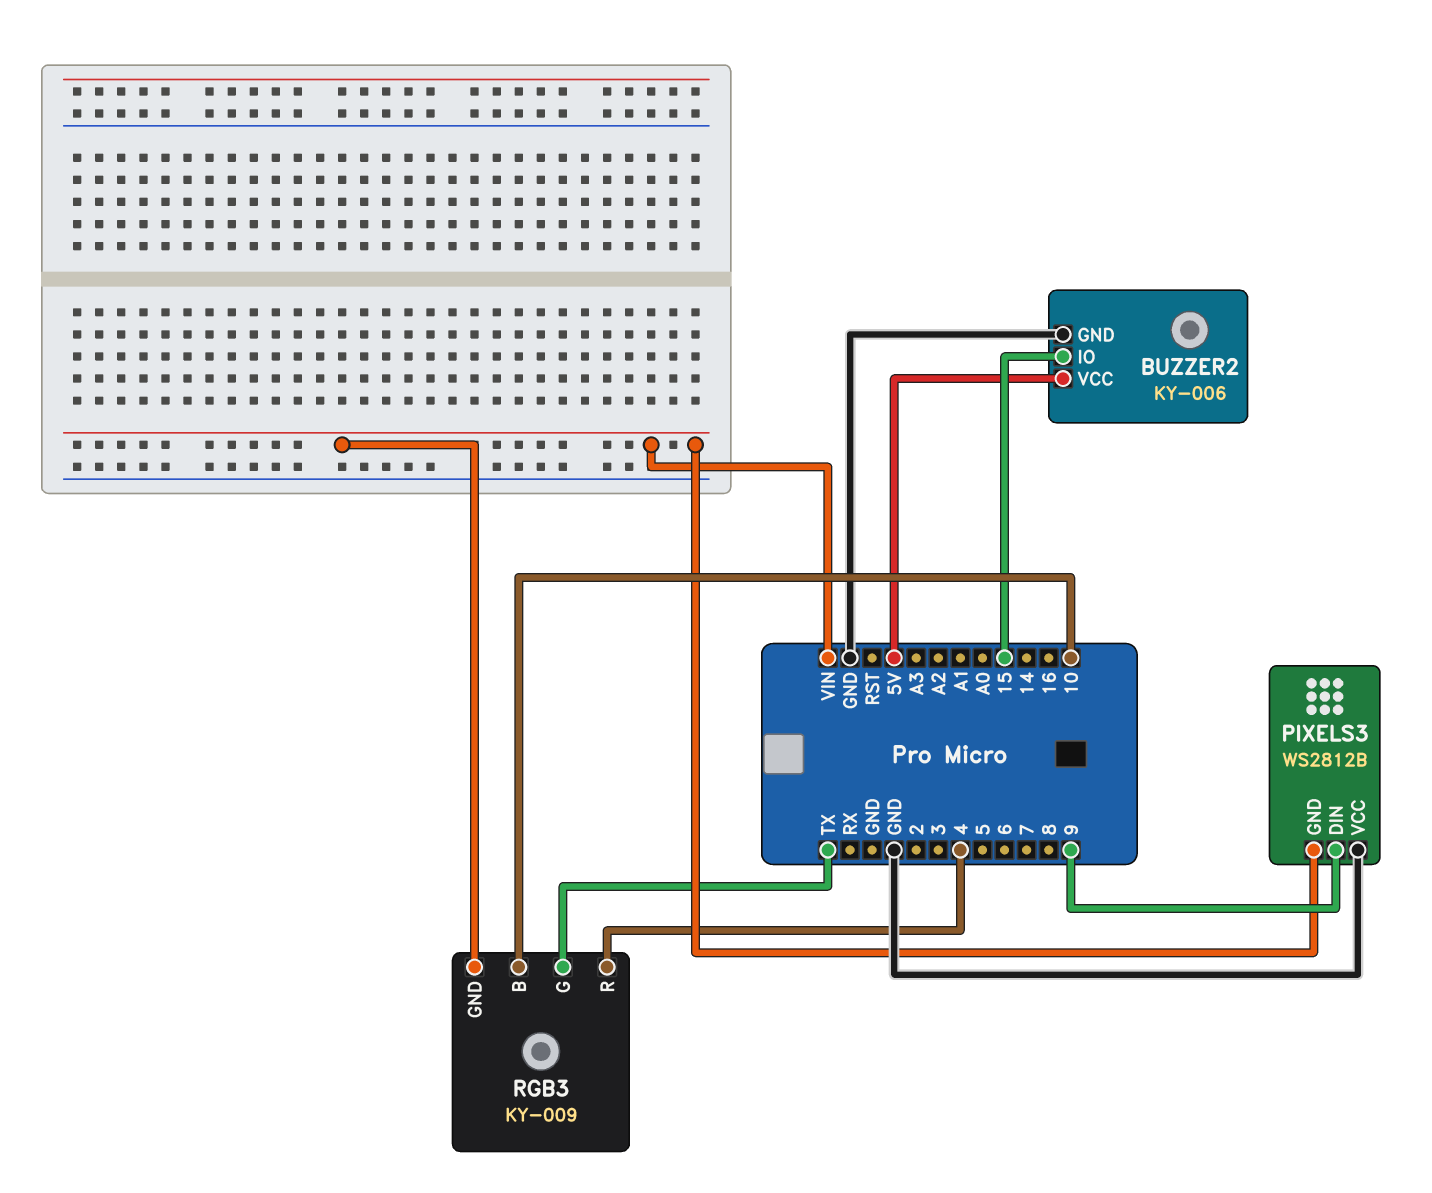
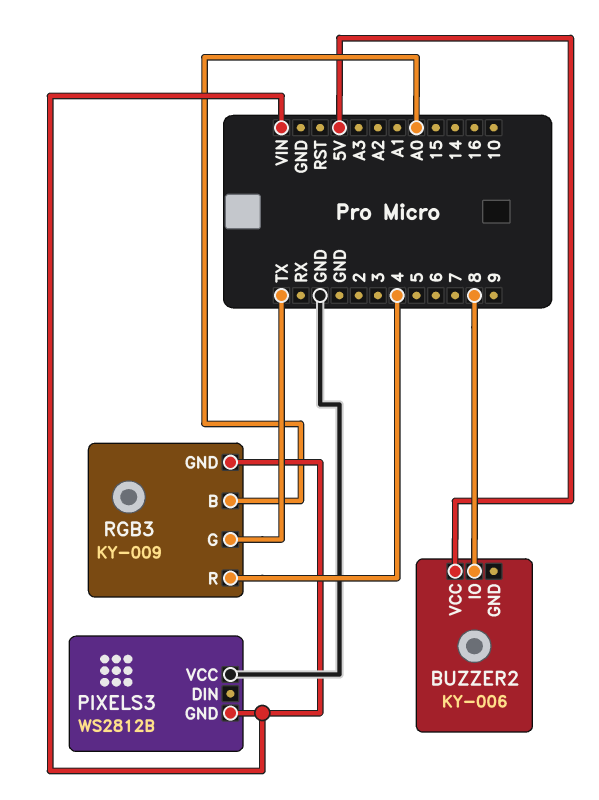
BUZZER2 pin GND: GND -> none
BUZZER2 pin IO: 15 -> 8
PIXELS3 pin DIN: 9 -> none
RGB3 pin B: 10 -> A0

